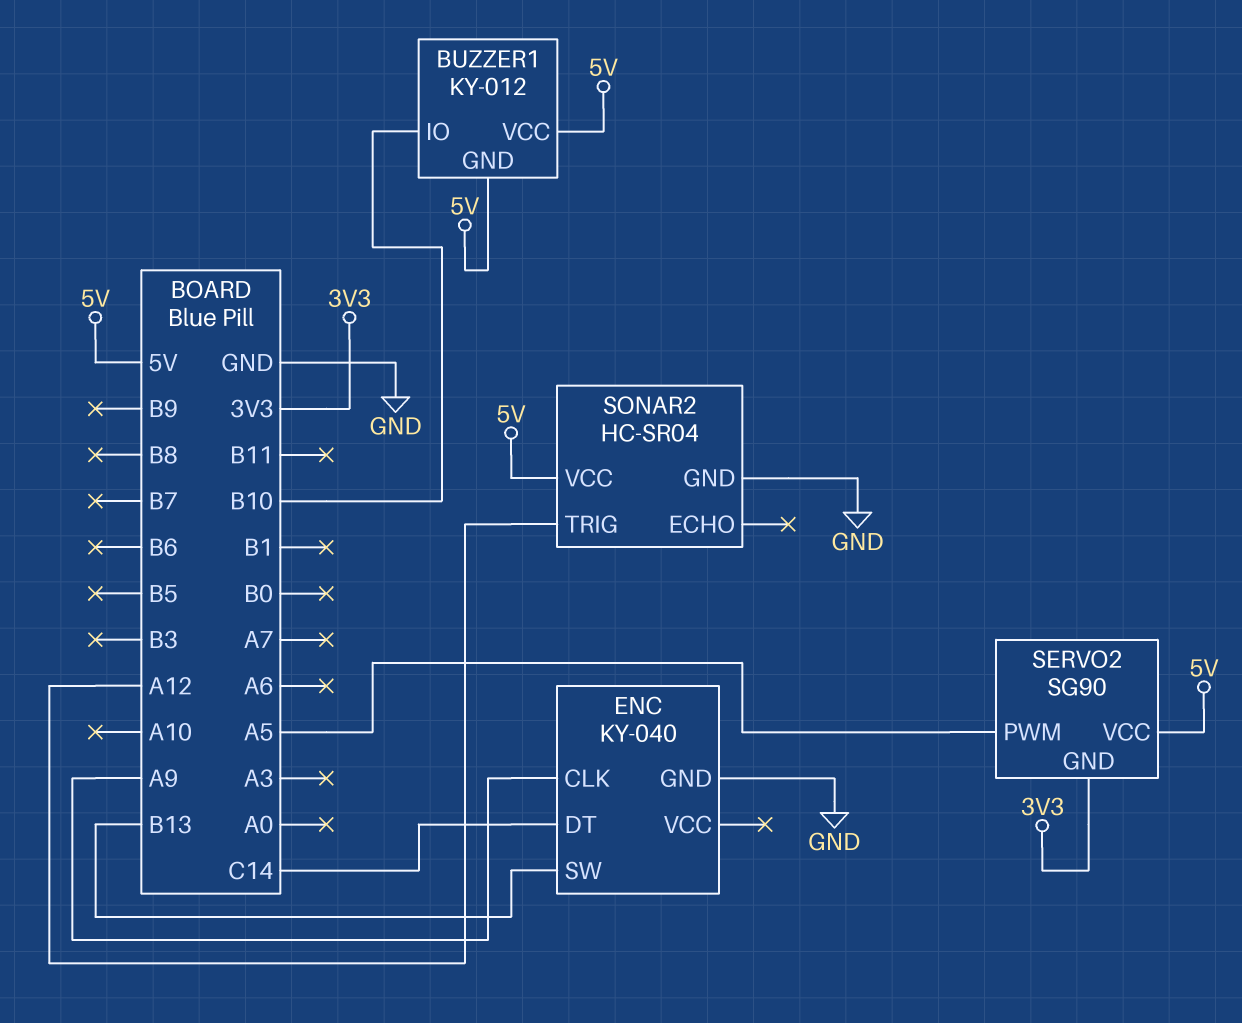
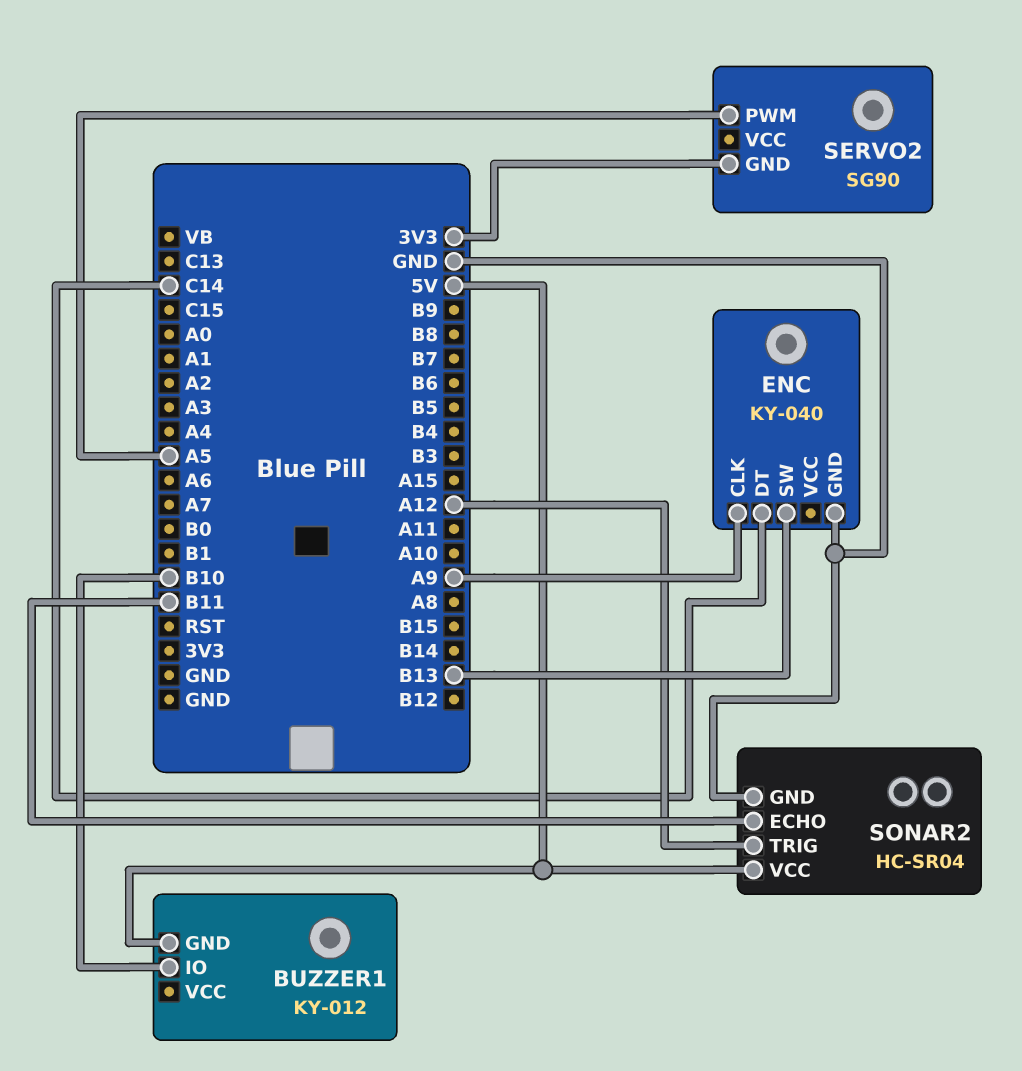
BUZZER1 pin VCC: 5V -> none
SERVO2 pin VCC: 5V -> none
SONAR2 pin ECHO: none -> B11

